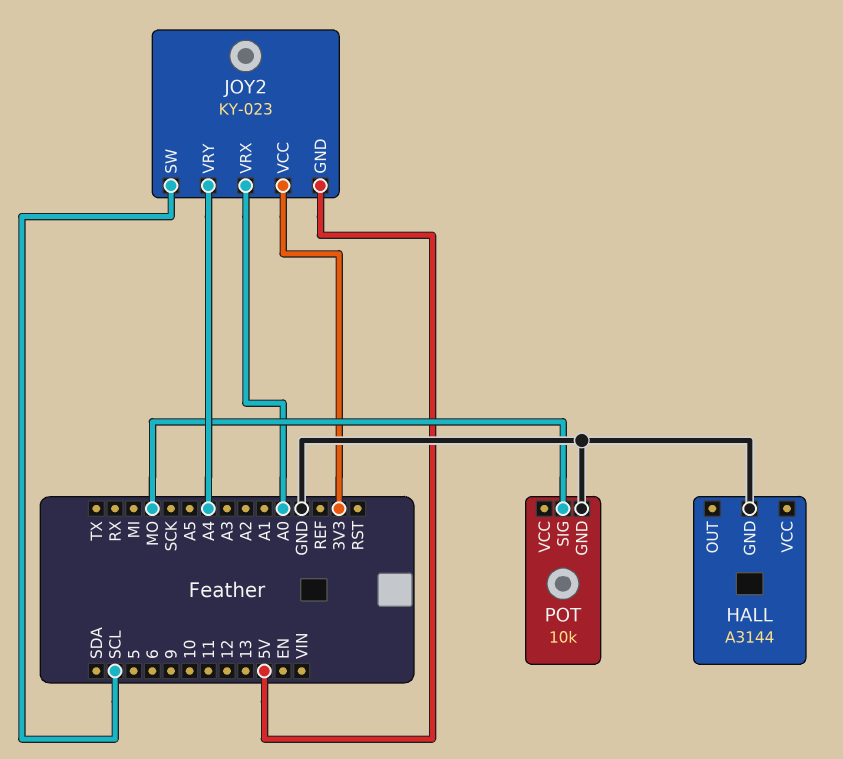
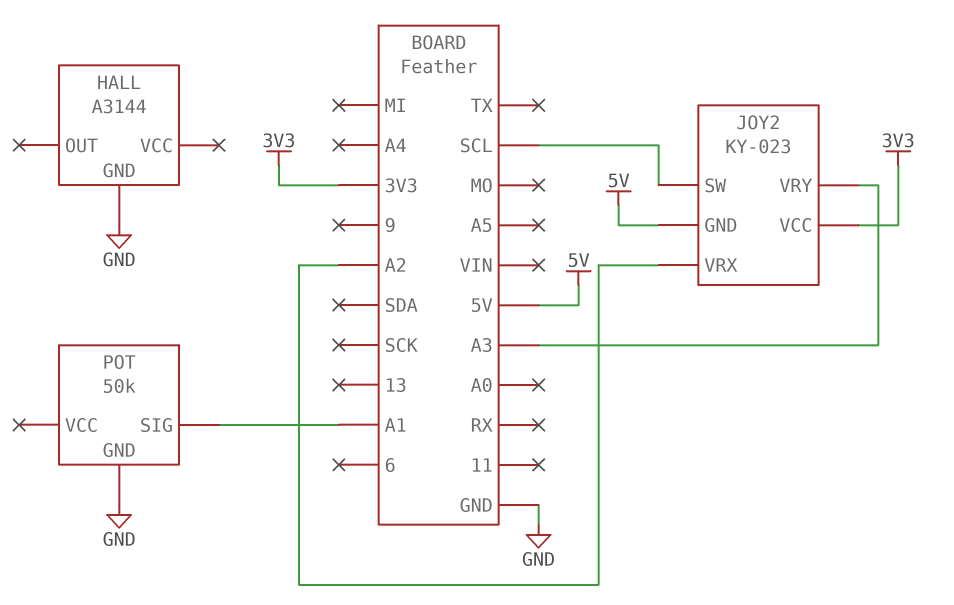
JOY2 pin VRX: A0 -> A2
JOY2 pin VRY: A4 -> A3
POT: 10k -> 50k
POT pin SIG: MO -> A1

